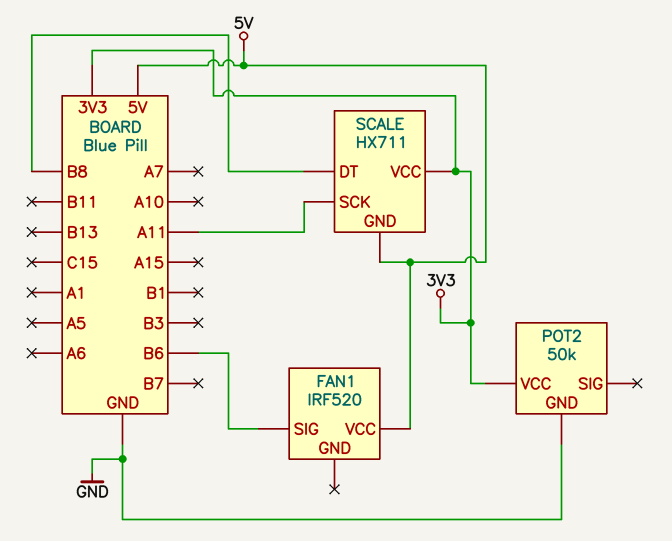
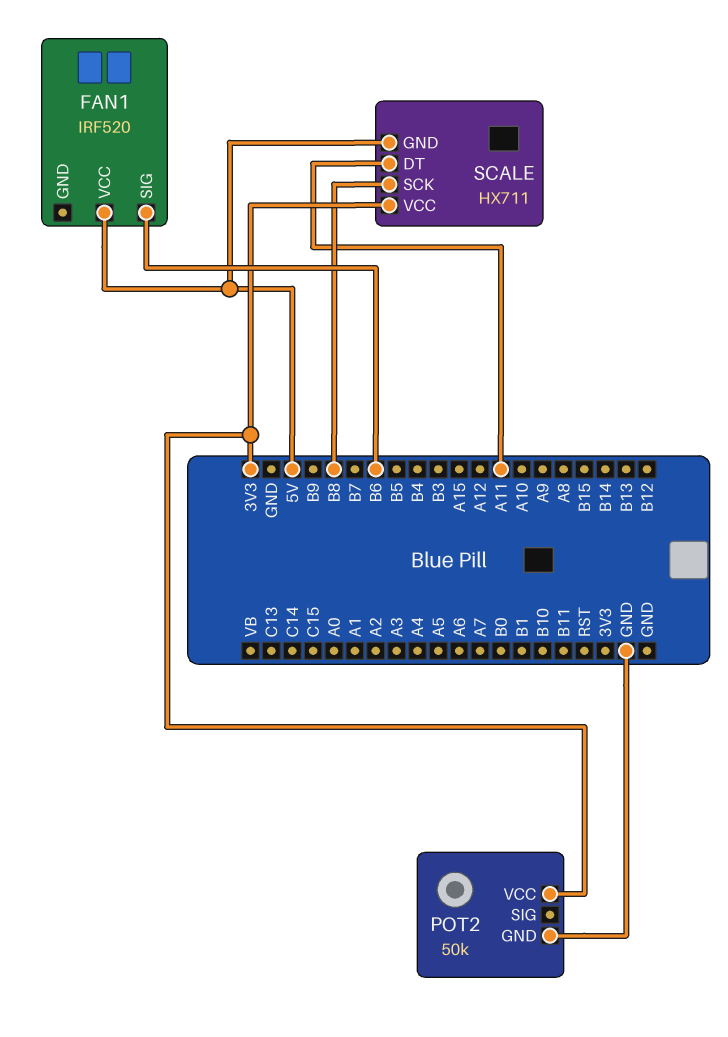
SCALE pin DT: B8 -> A11
SCALE pin SCK: A11 -> B8

